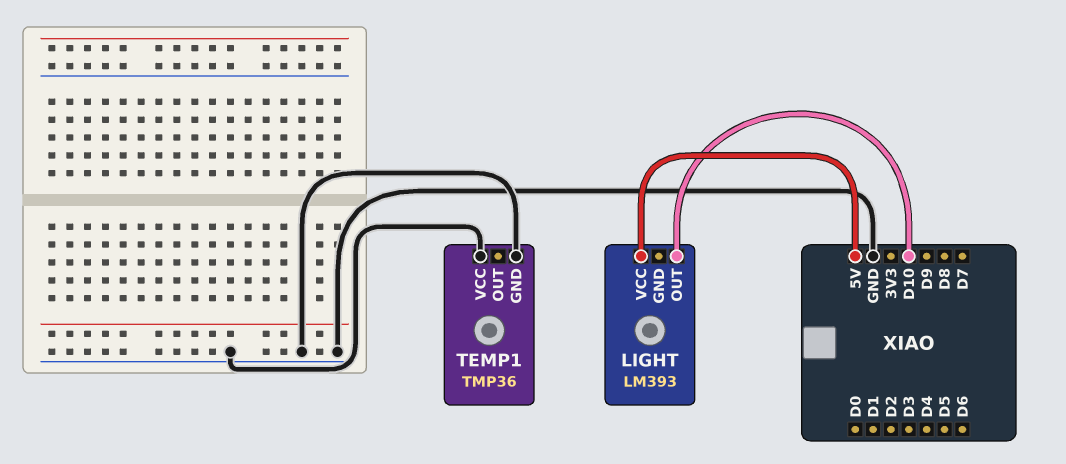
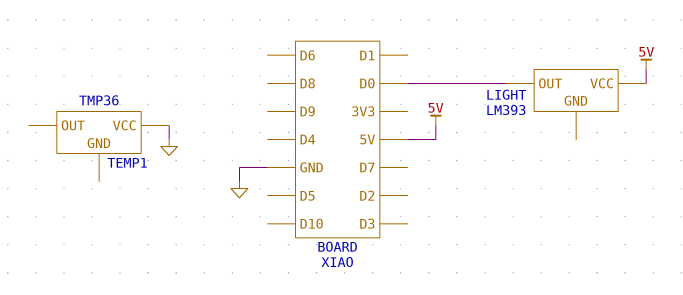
LIGHT pin OUT: D10 -> D0
TEMP1 pin GND: GND -> none

